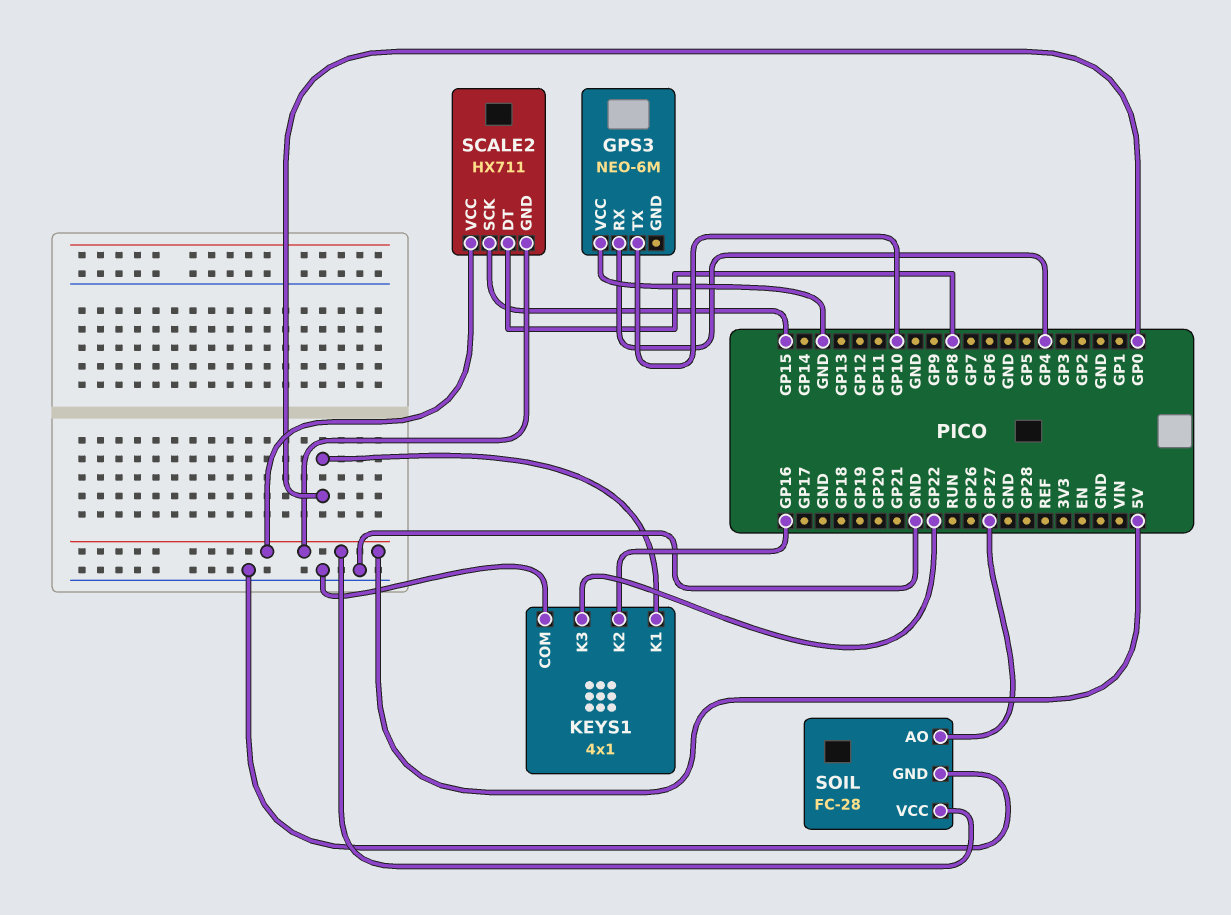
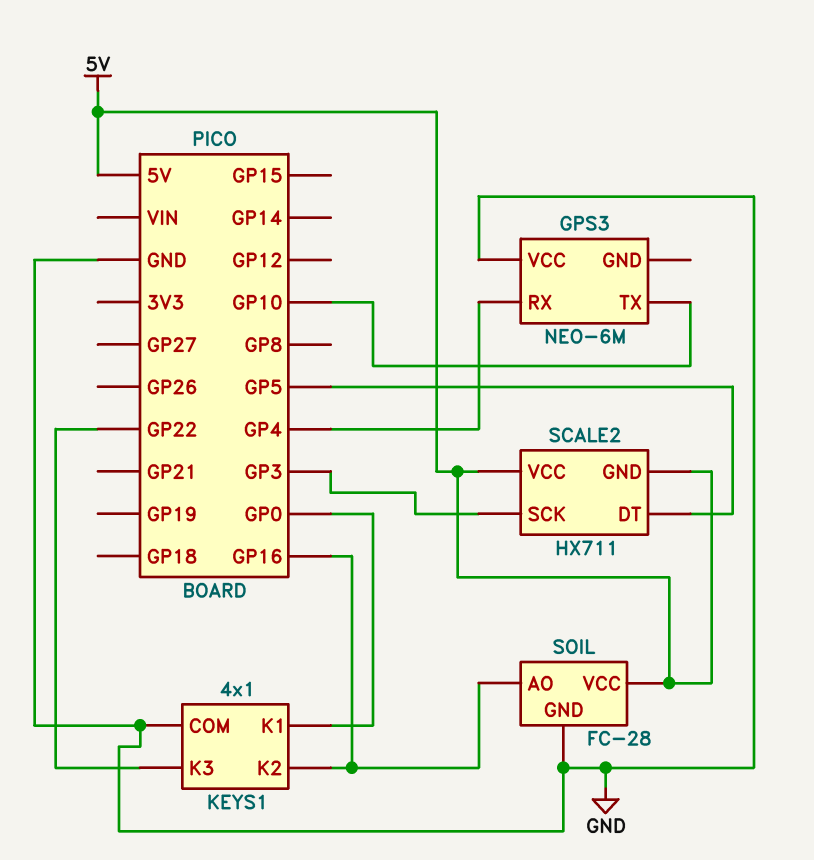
SCALE2 pin DT: GP8 -> GP5
SCALE2 pin SCK: GP15 -> GP3
SOIL pin AO: GP27 -> GP16

